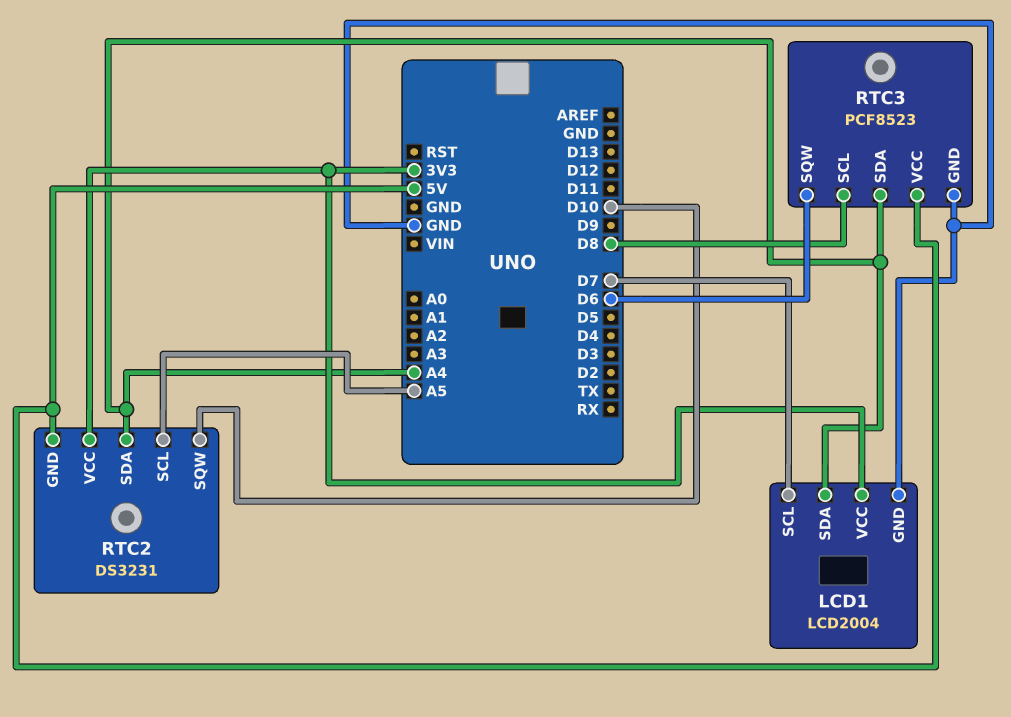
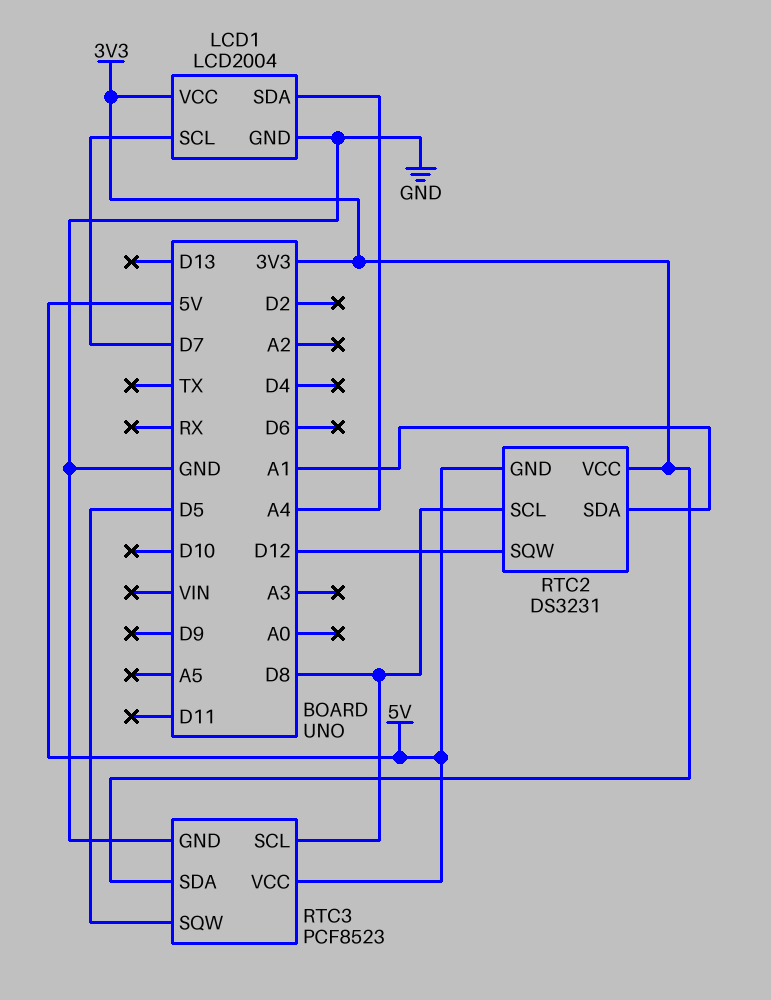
RTC2 pin SCL: A5 -> D8
RTC2 pin SDA: A4 -> A1
RTC2 pin SQW: D10 -> D12
RTC3 pin SDA: A4 -> 3V3
RTC3 pin SQW: D6 -> D5

